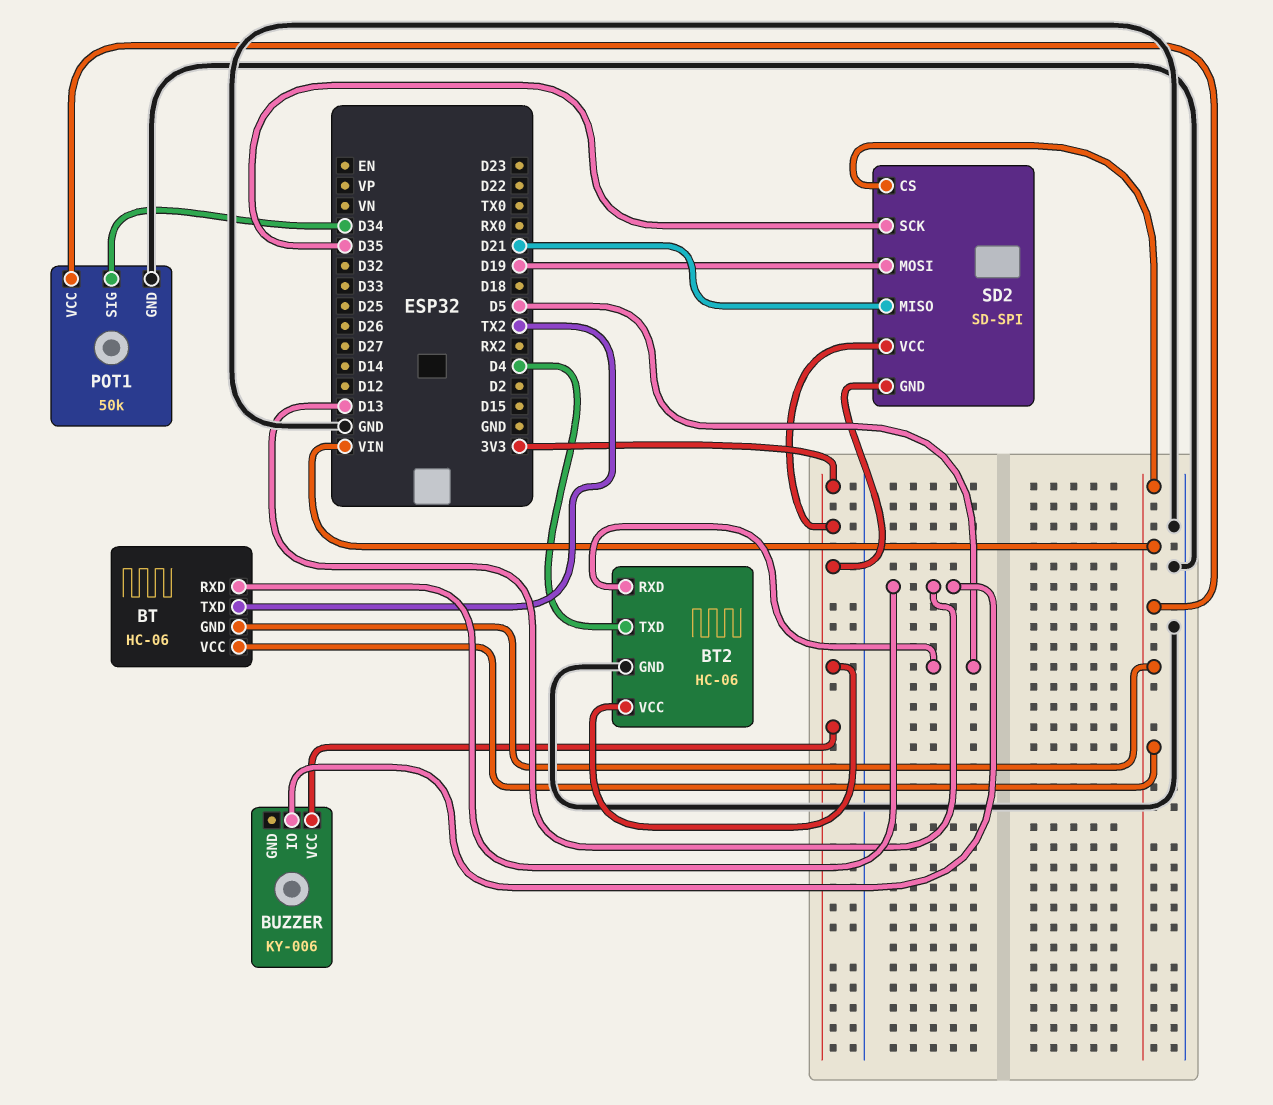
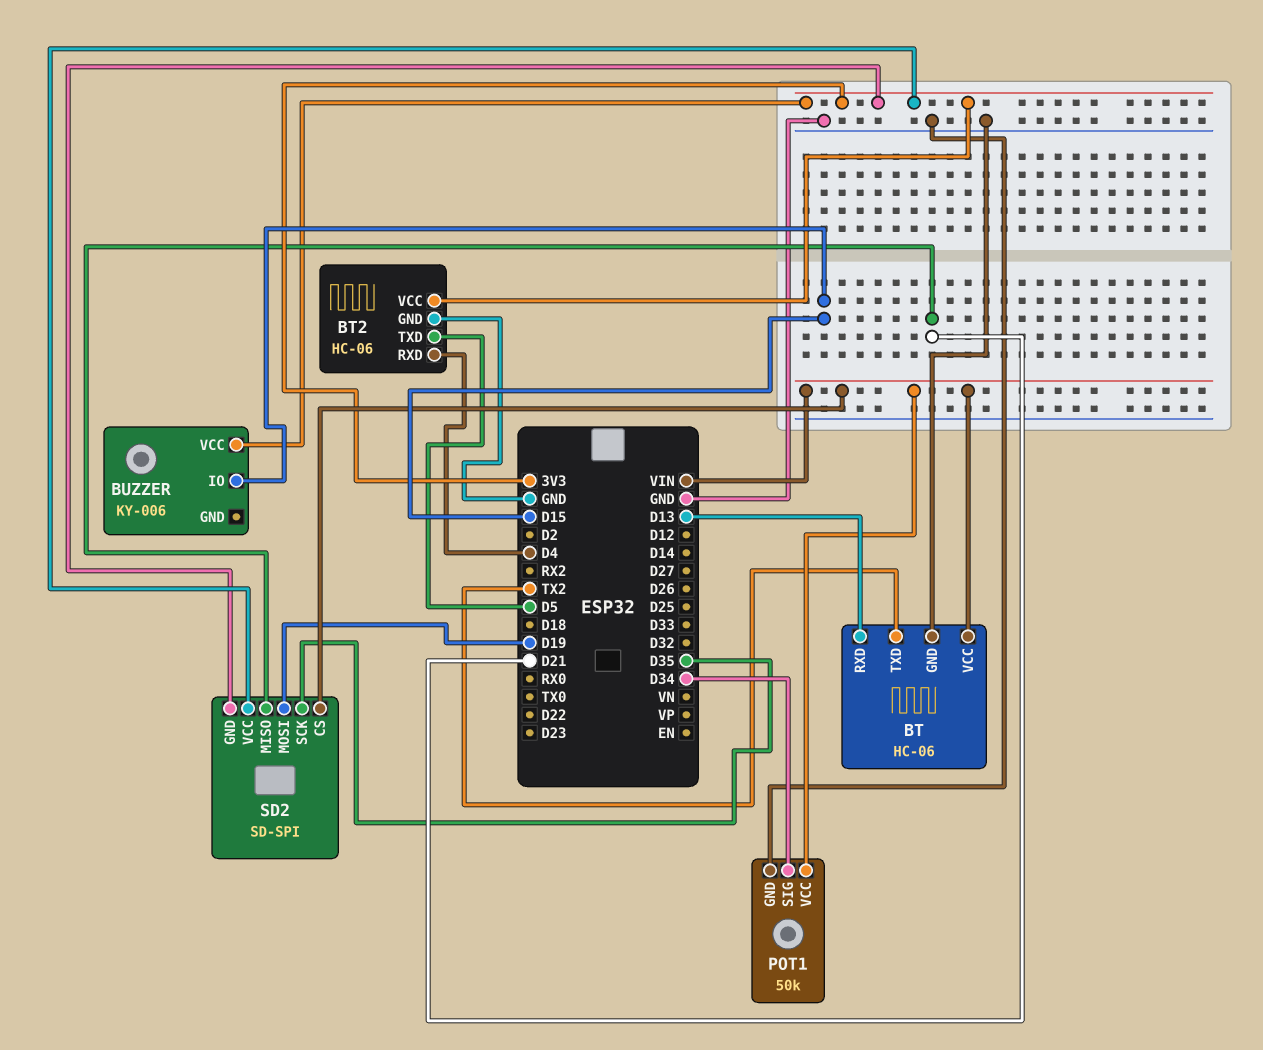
BT pin GND: VIN -> GND
BT2 pin RXD: D5 -> D4
BT2 pin TXD: D4 -> D5
BUZZER pin IO: D13 -> D15

